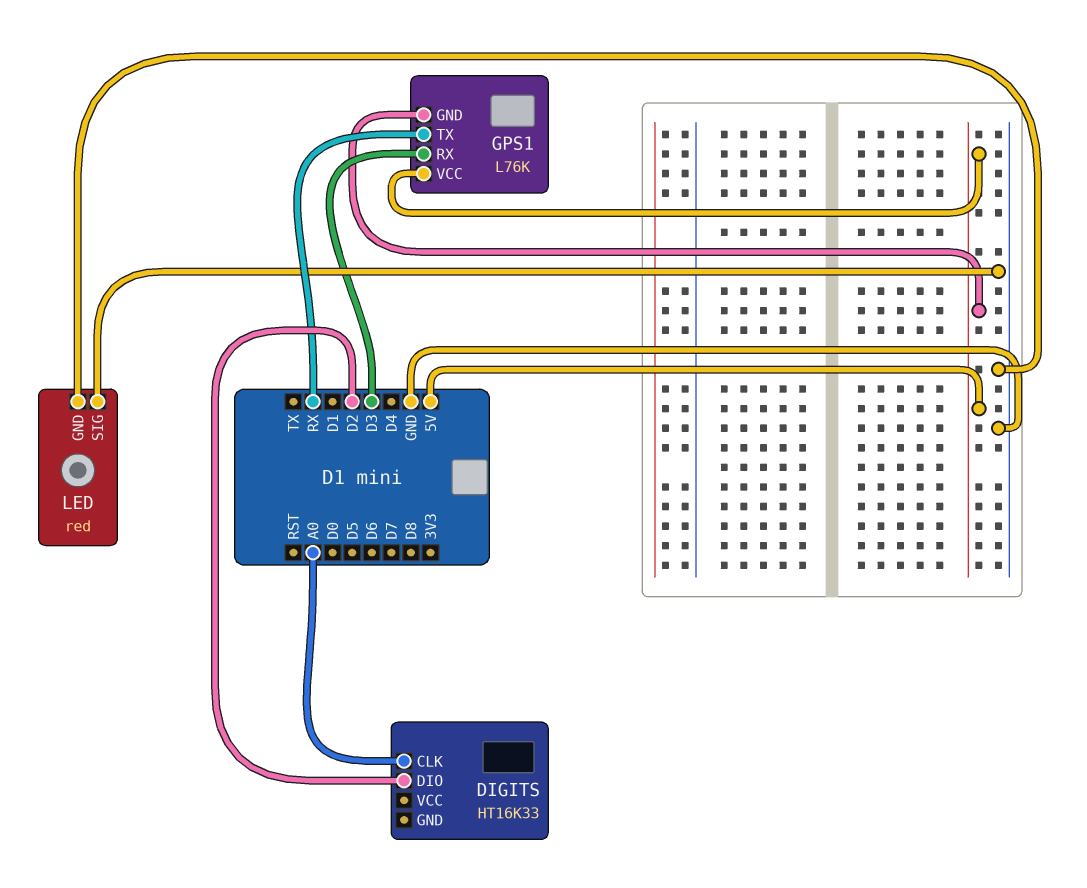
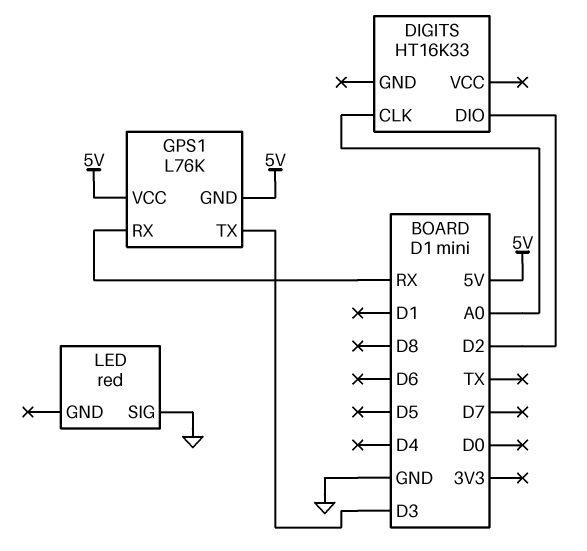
GPS1 pin RX: D3 -> RX
GPS1 pin TX: RX -> D3
LED pin GND: GND -> none

